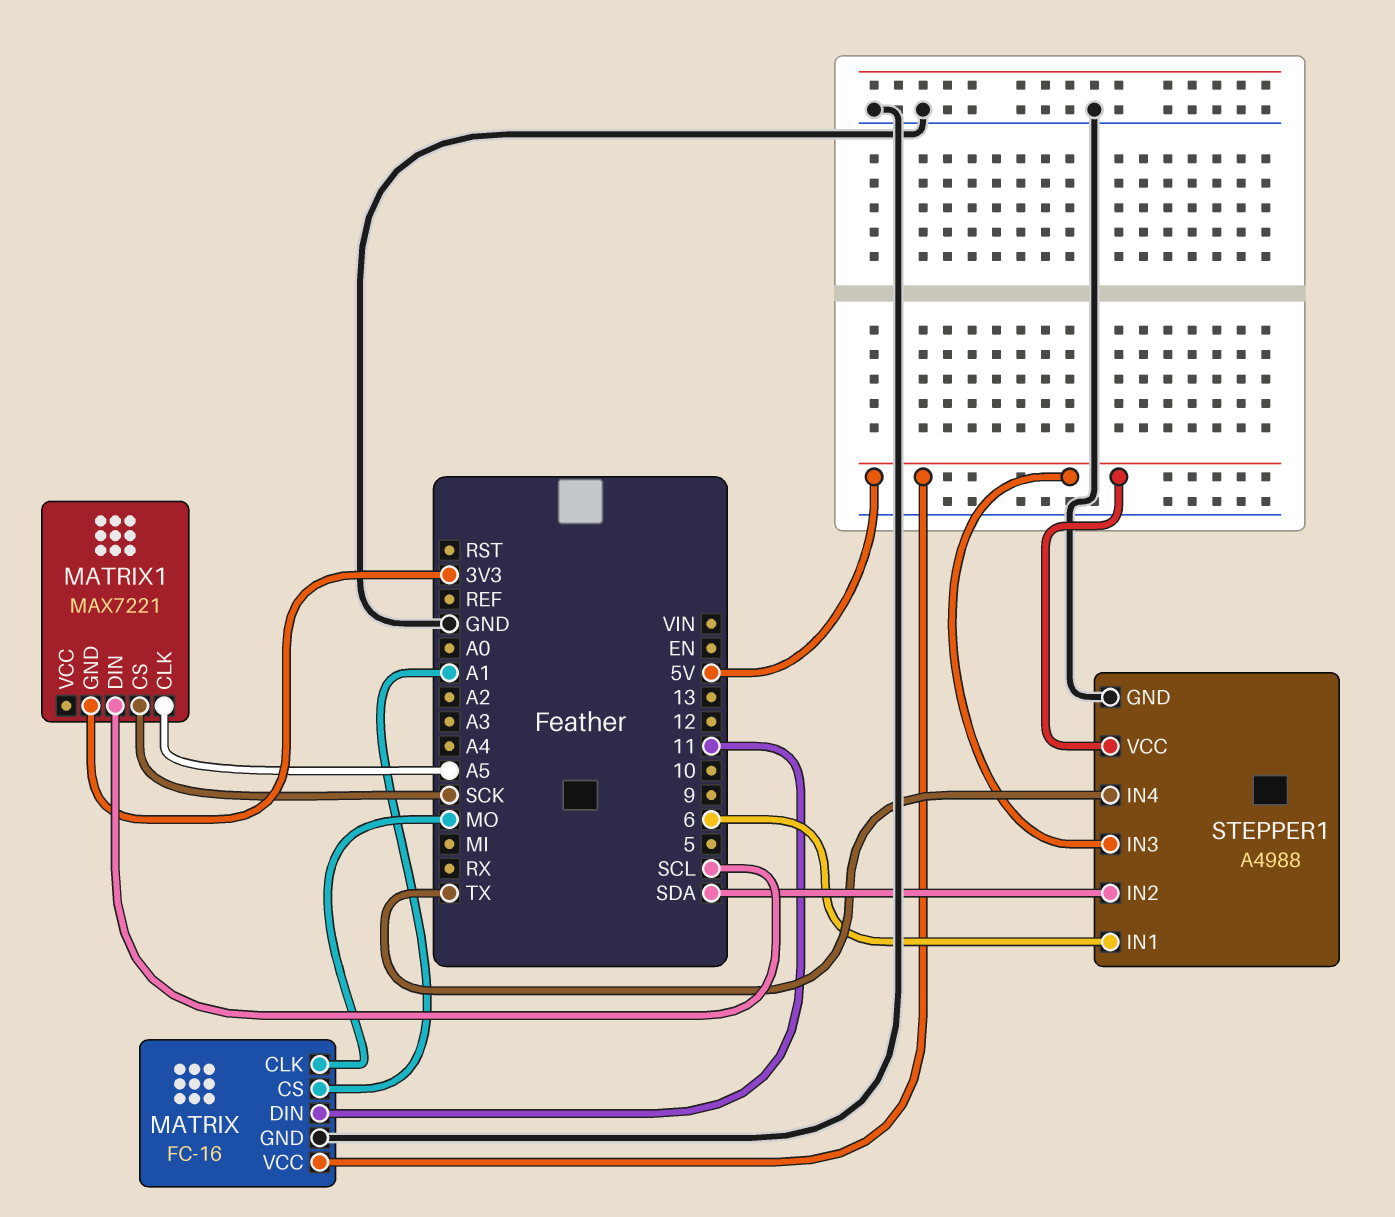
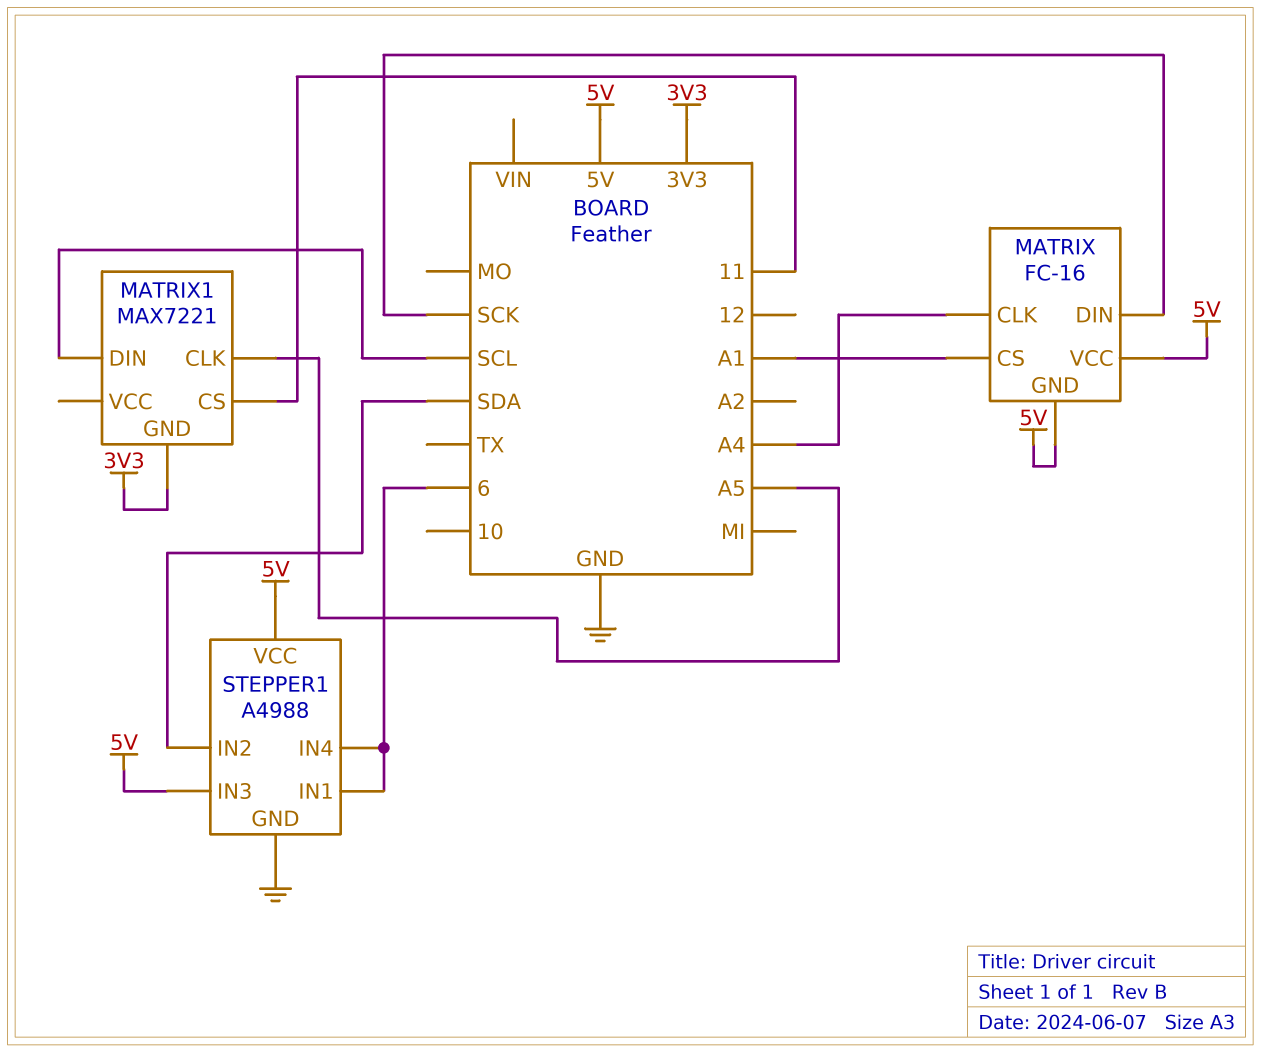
MATRIX pin CLK: MO -> A4
MATRIX pin DIN: 11 -> SCK
MATRIX pin GND: GND -> 5V
MATRIX1 pin CS: SCK -> 11
STEPPER1 pin IN4: TX -> 6

